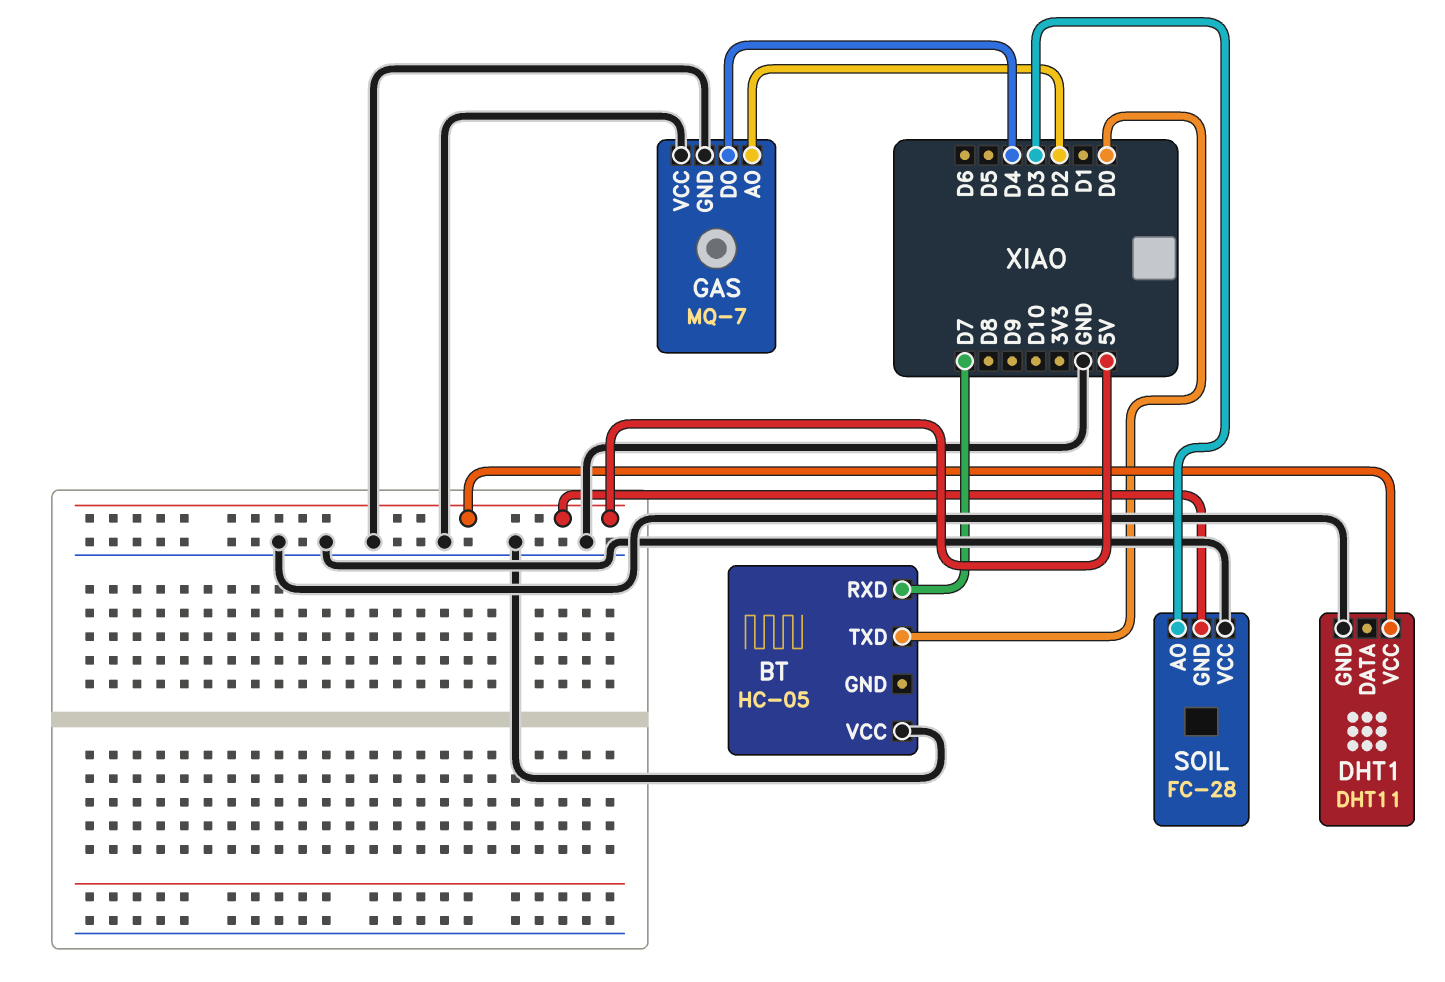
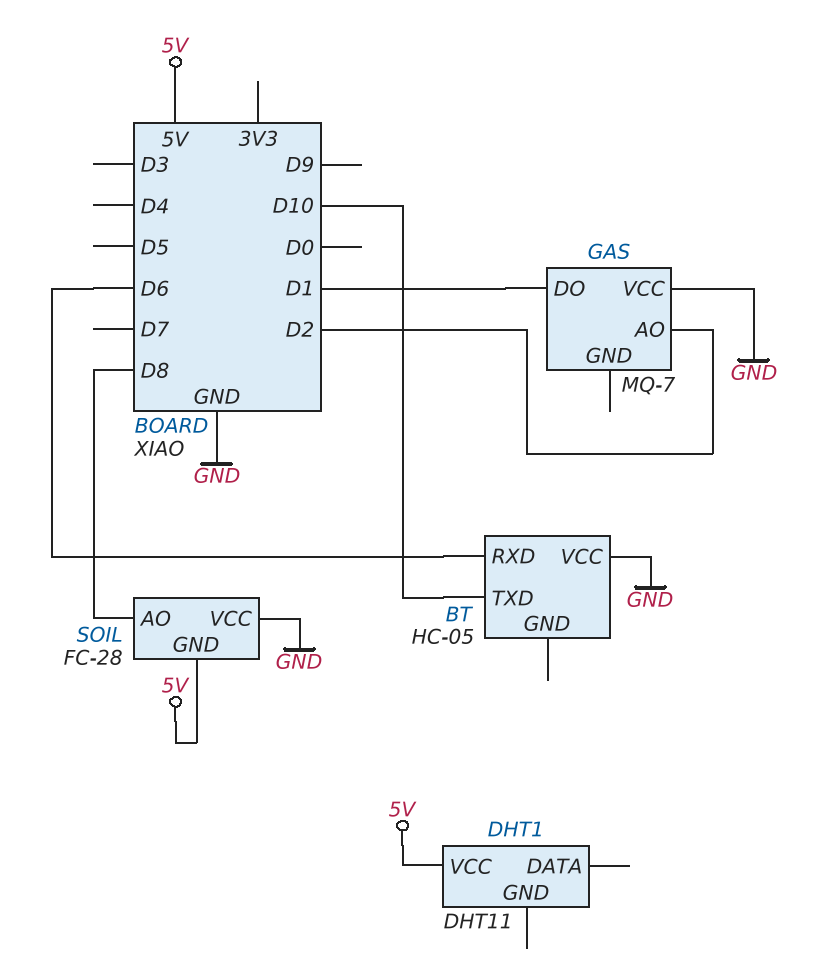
BT pin RXD: D7 -> D6
BT pin TXD: D0 -> D10
DHT1 pin GND: GND -> none
GAS pin DO: D4 -> D1
GAS pin GND: GND -> none
SOIL pin AO: D3 -> D8

